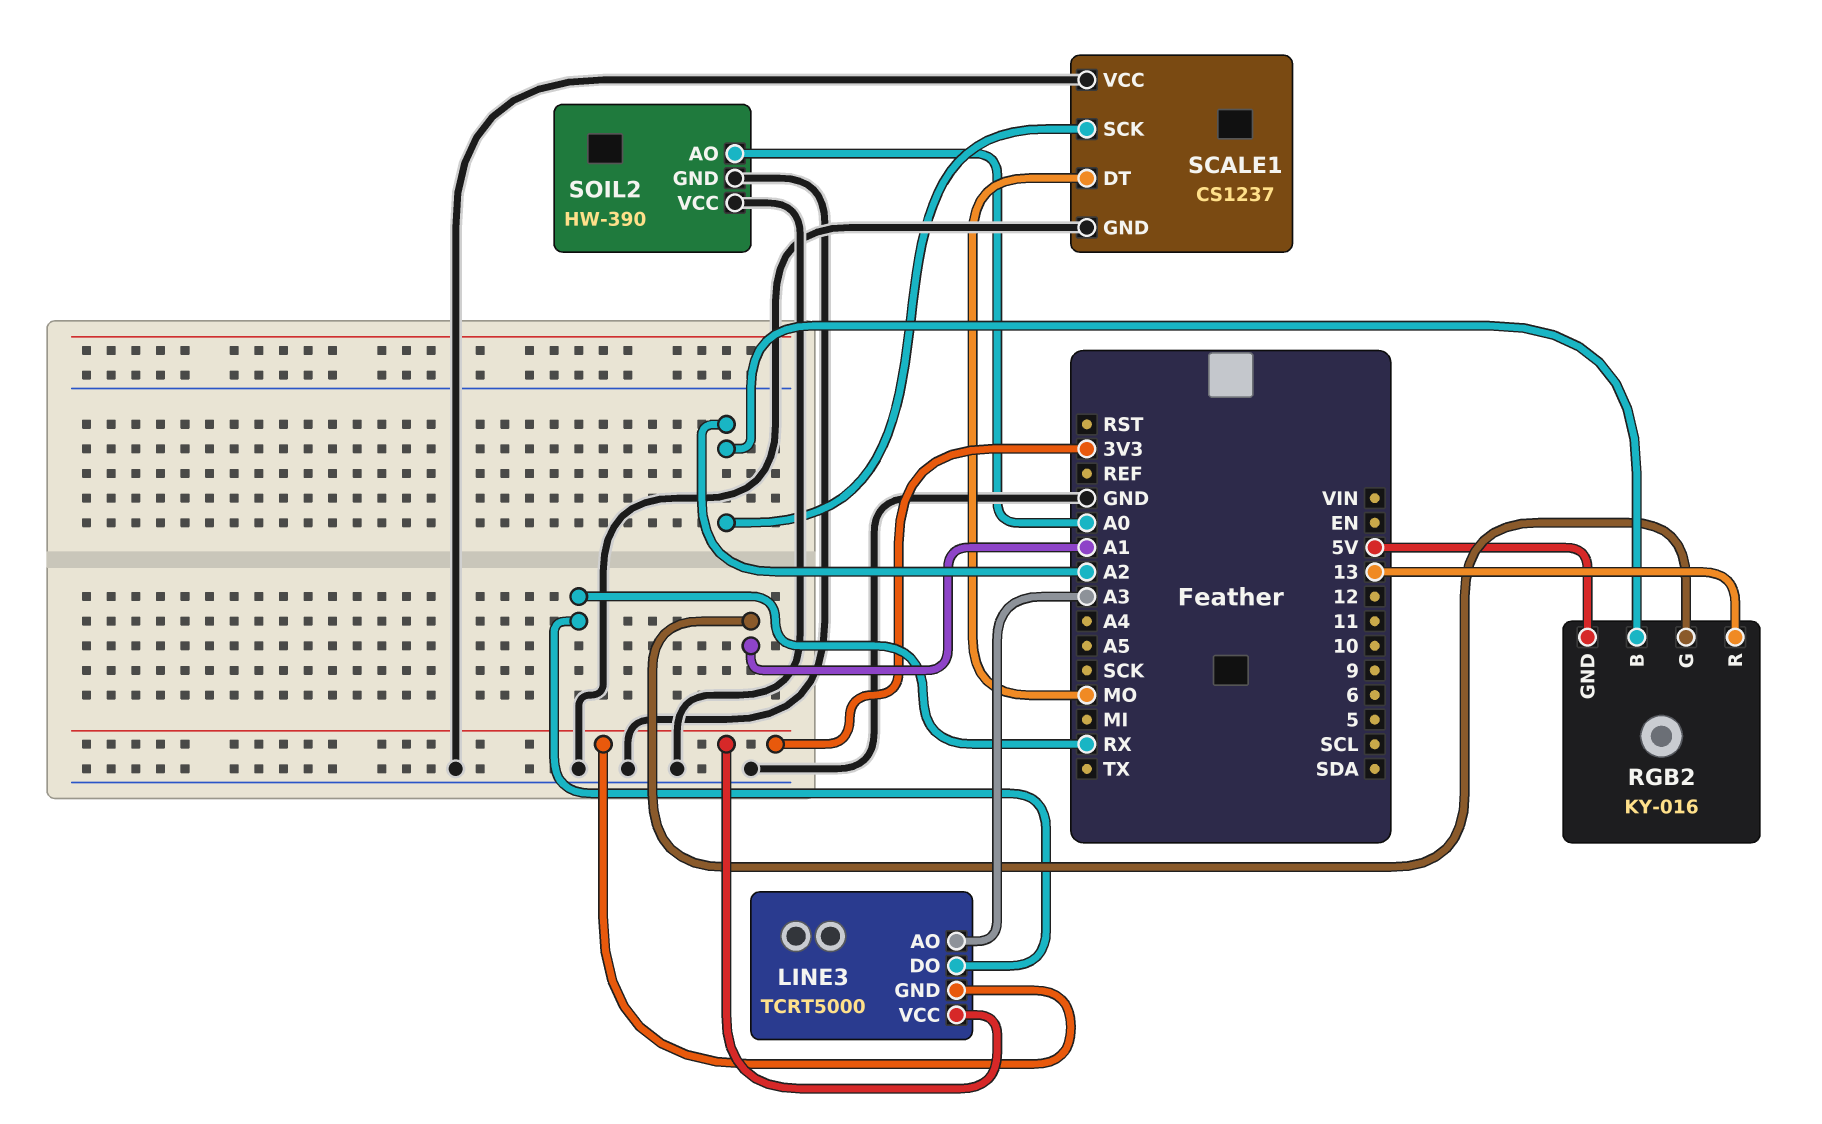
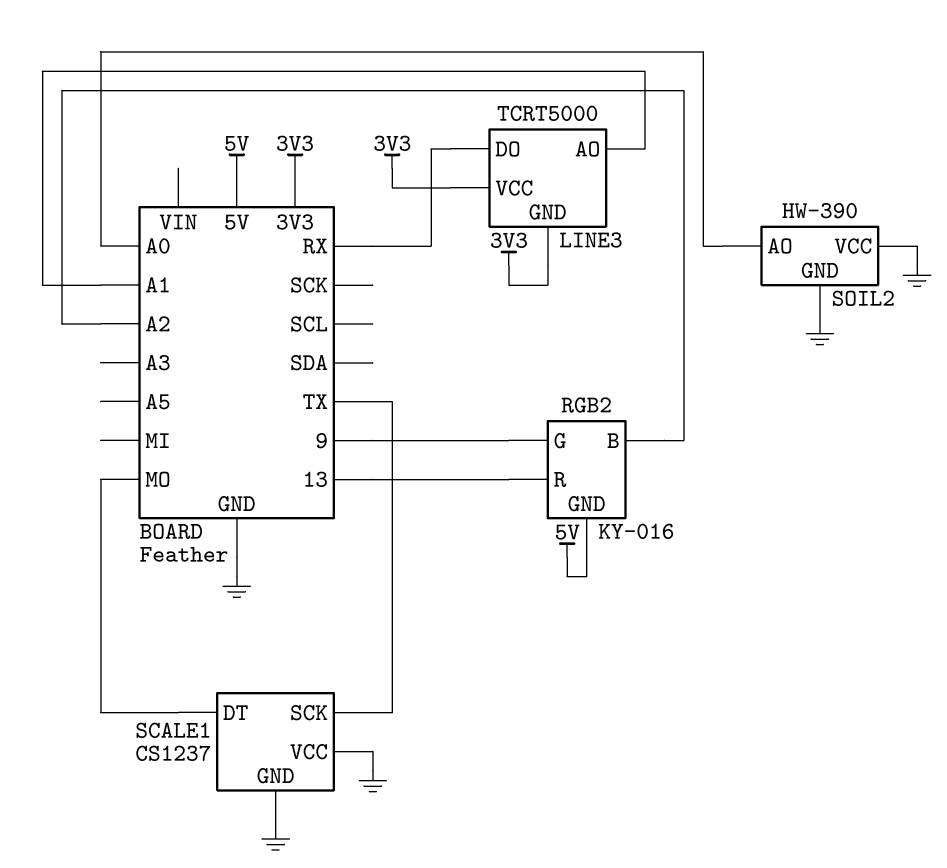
LINE3 pin AO: A3 -> A1
RGB2 pin G: A1 -> 9
SCALE1 pin SCK: A2 -> TX

